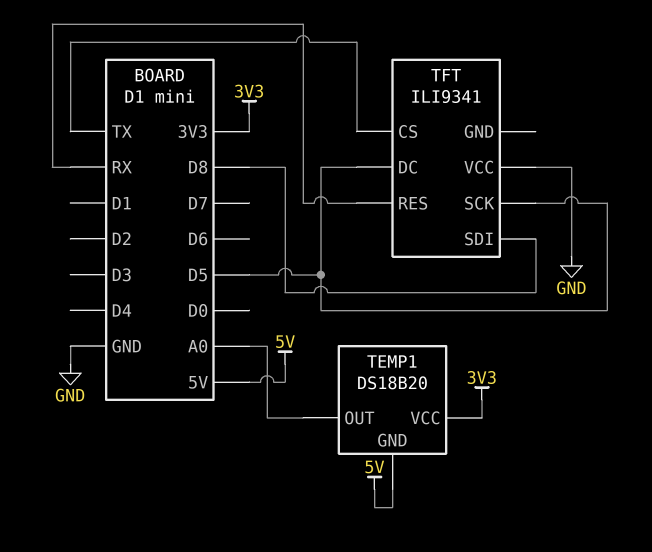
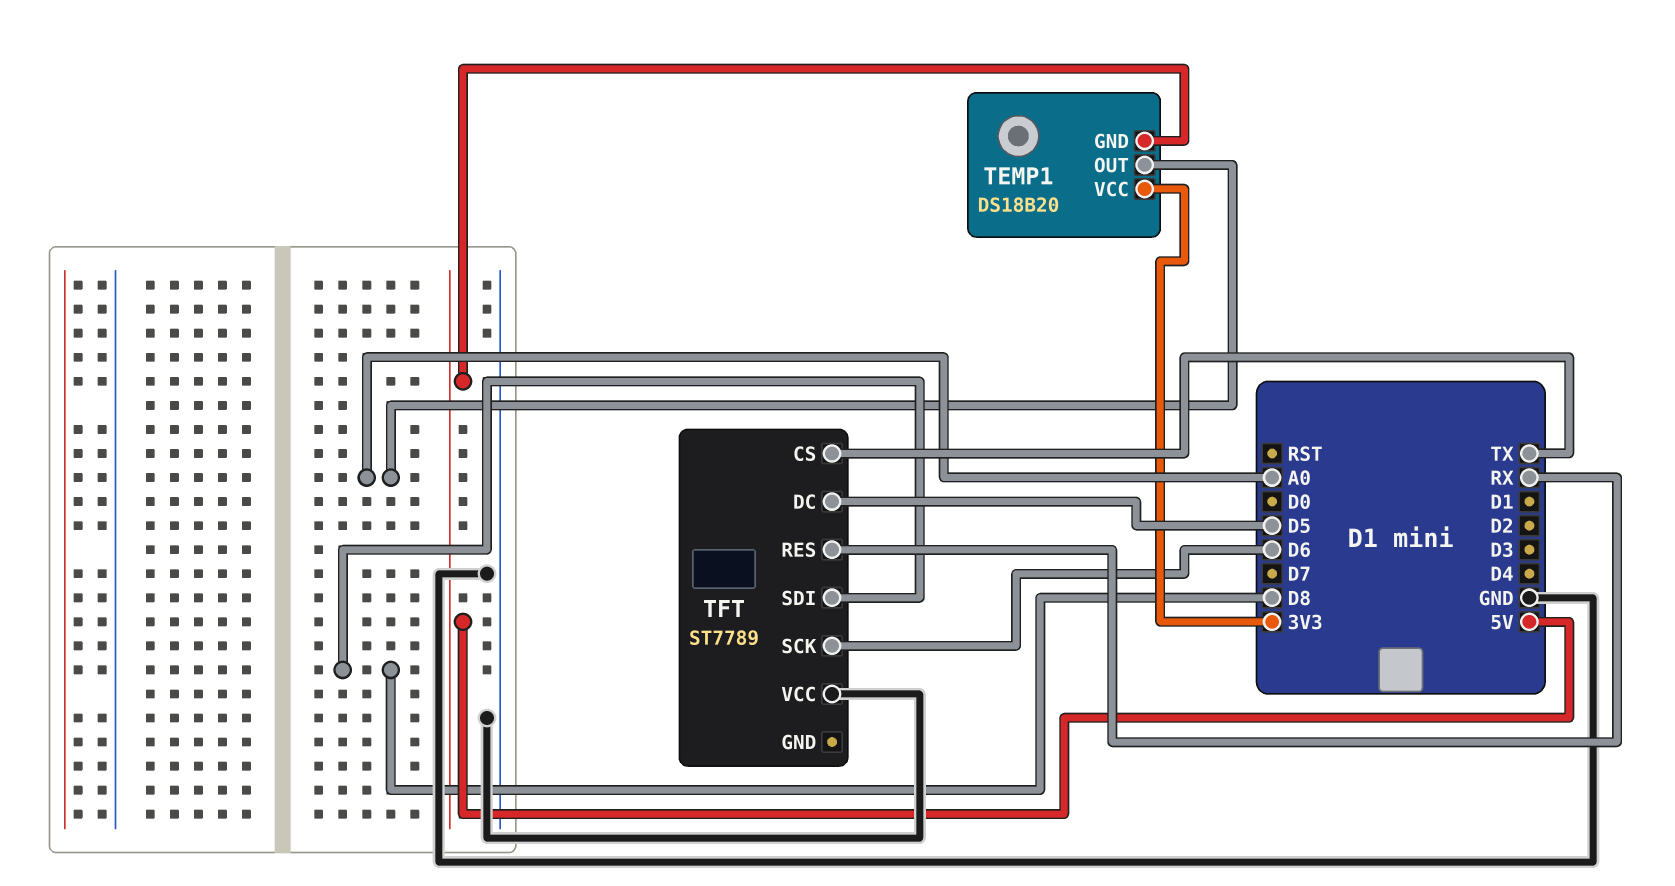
TFT: ILI9341 -> ST7789
TFT pin SCK: D5 -> D6

